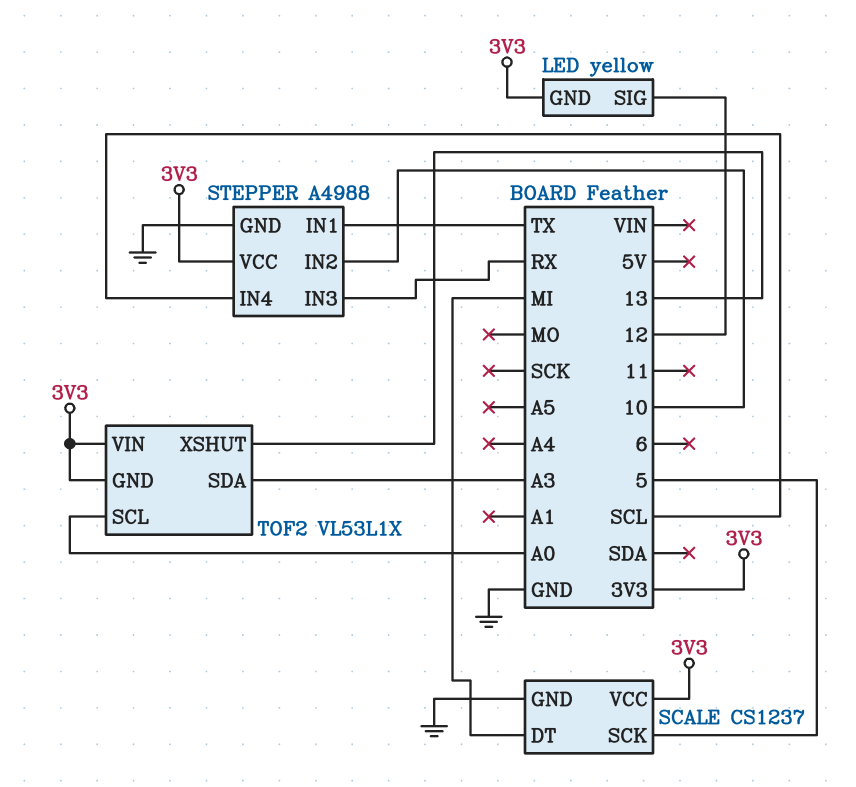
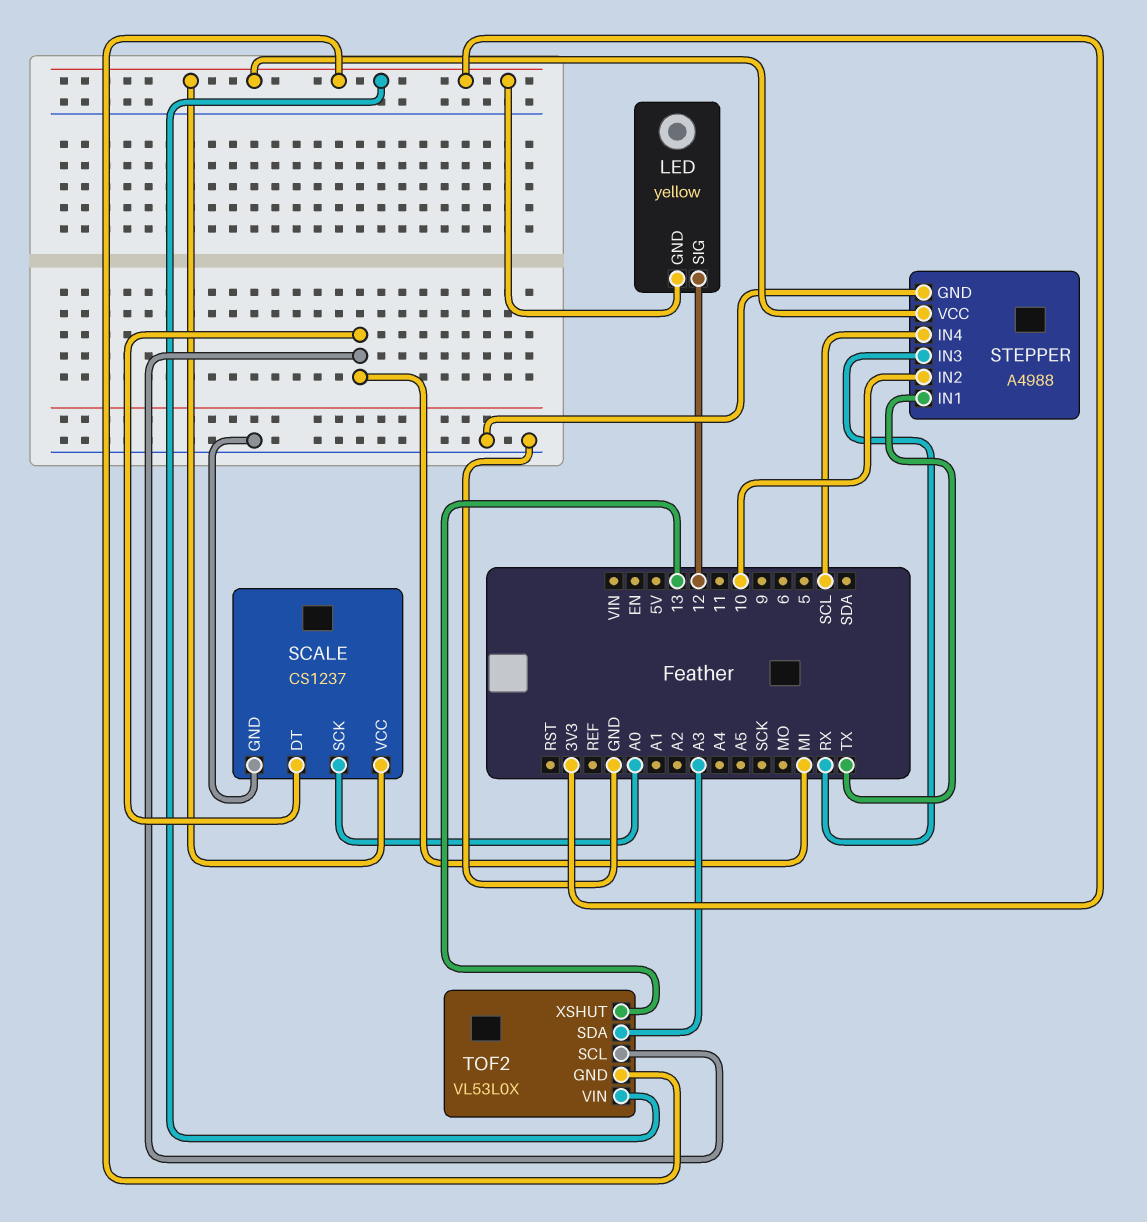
SCALE pin SCK: 5 -> A0
TOF2: VL53L1X -> VL53L0X
TOF2 pin SCL: A0 -> MI

